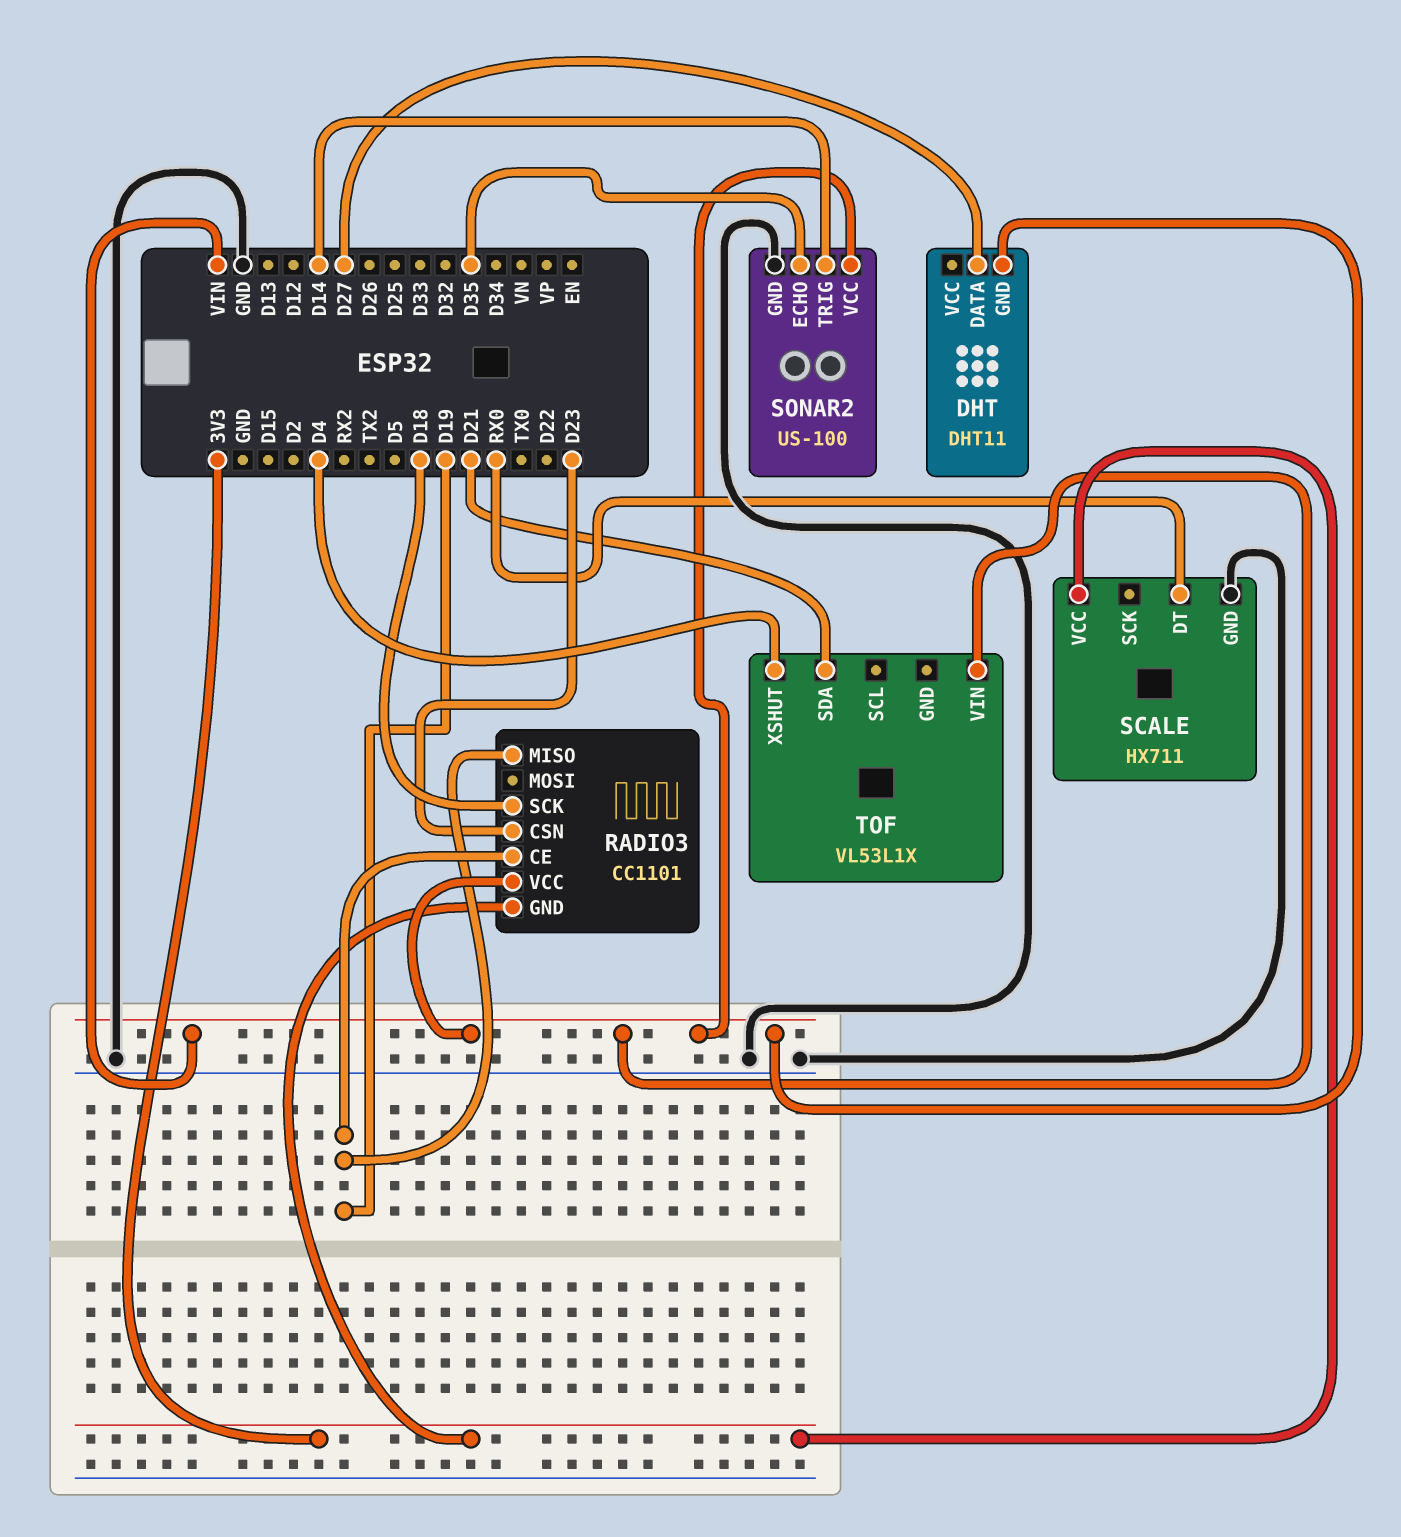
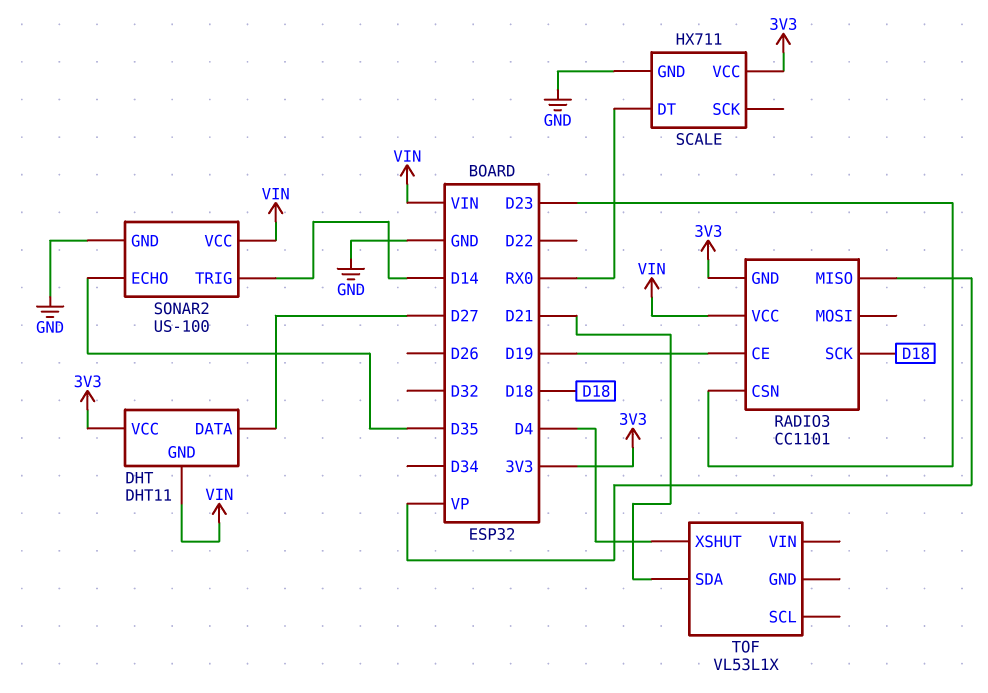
DHT pin VCC: none -> 3V3
RADIO3 pin MISO: D19 -> VP
TOF pin VIN: VIN -> none

